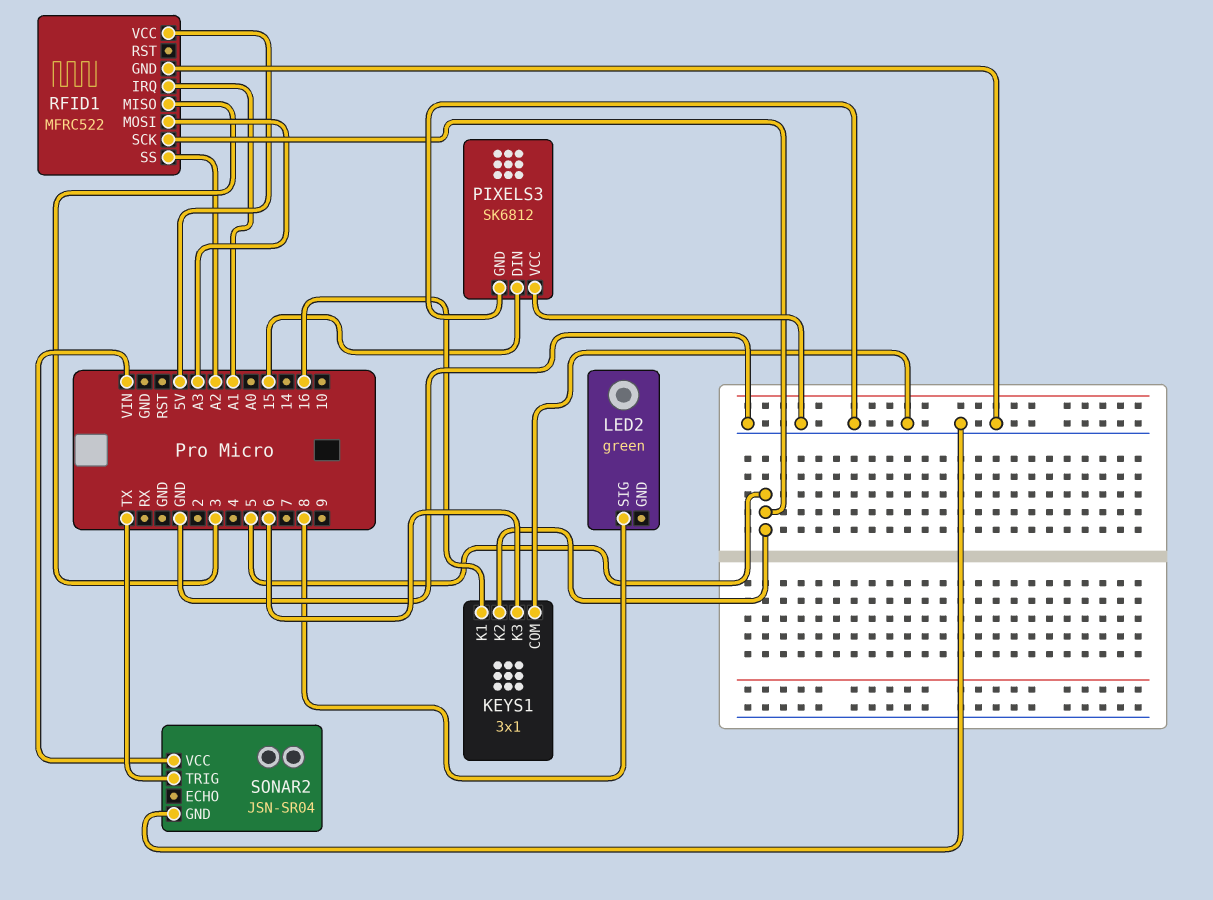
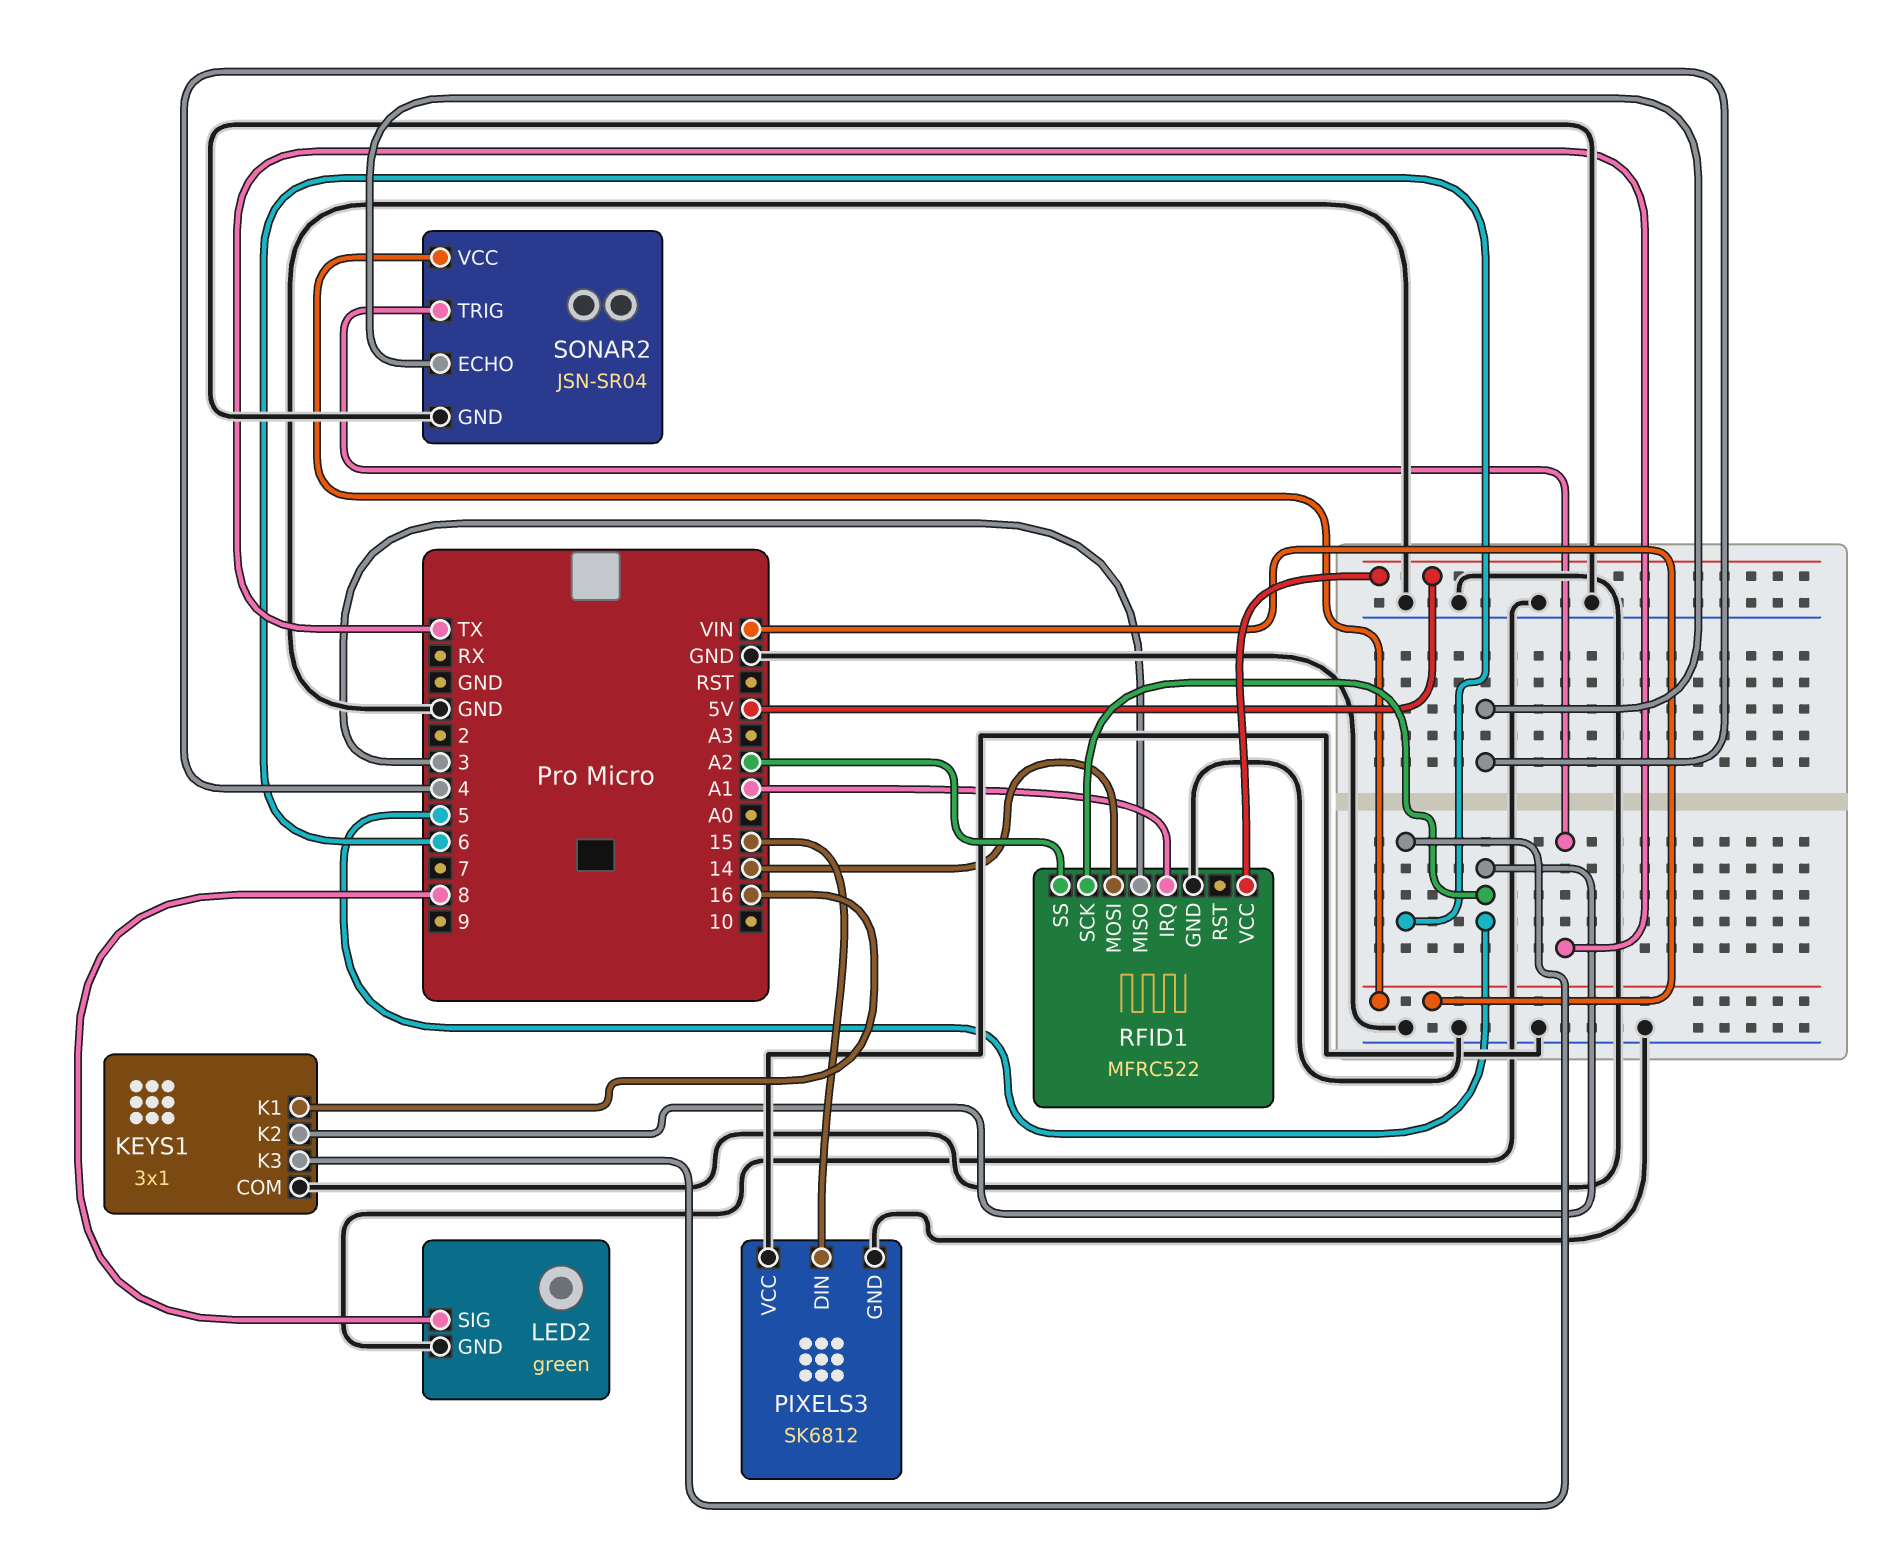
LED2 pin GND: none -> GND
RFID1 pin MOSI: A3 -> 14
SONAR2 pin ECHO: none -> 4

